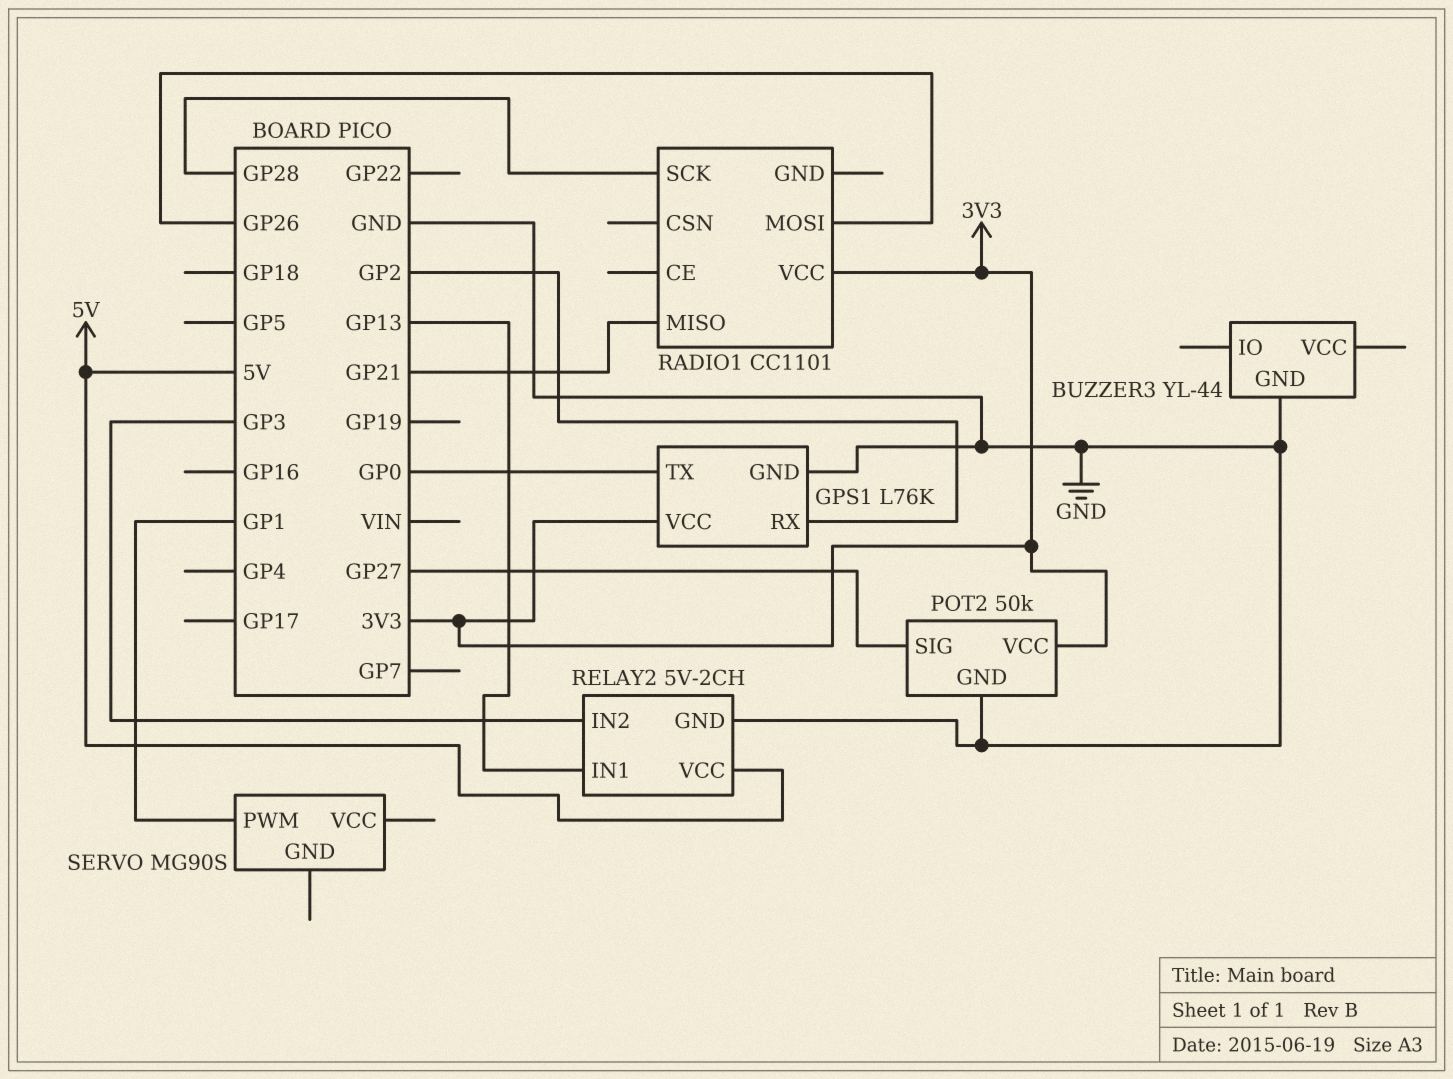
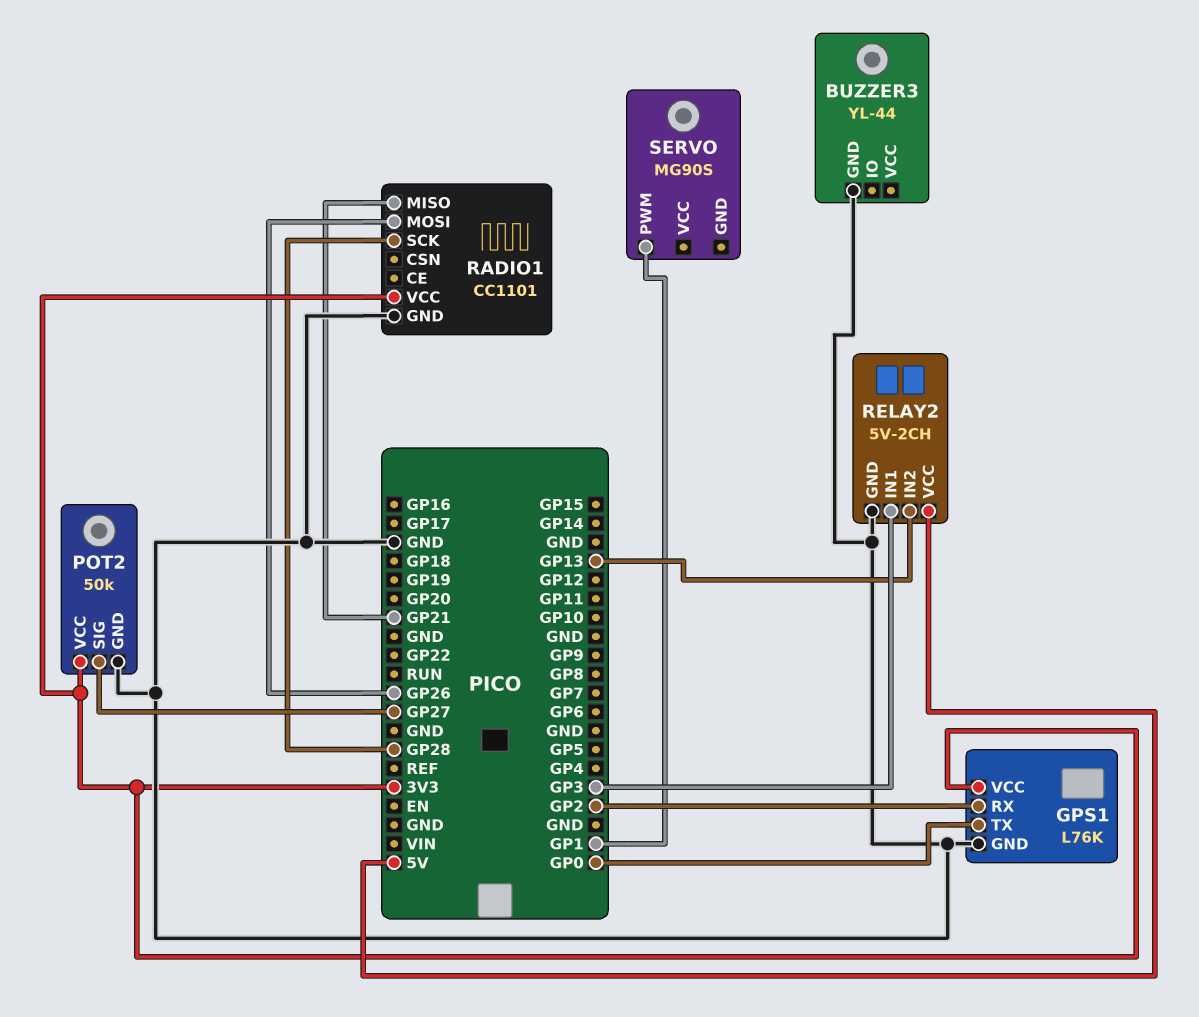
RADIO1 pin GND: none -> GND
RELAY2 pin IN1: GP13 -> GP3
RELAY2 pin IN2: GP3 -> GP13

